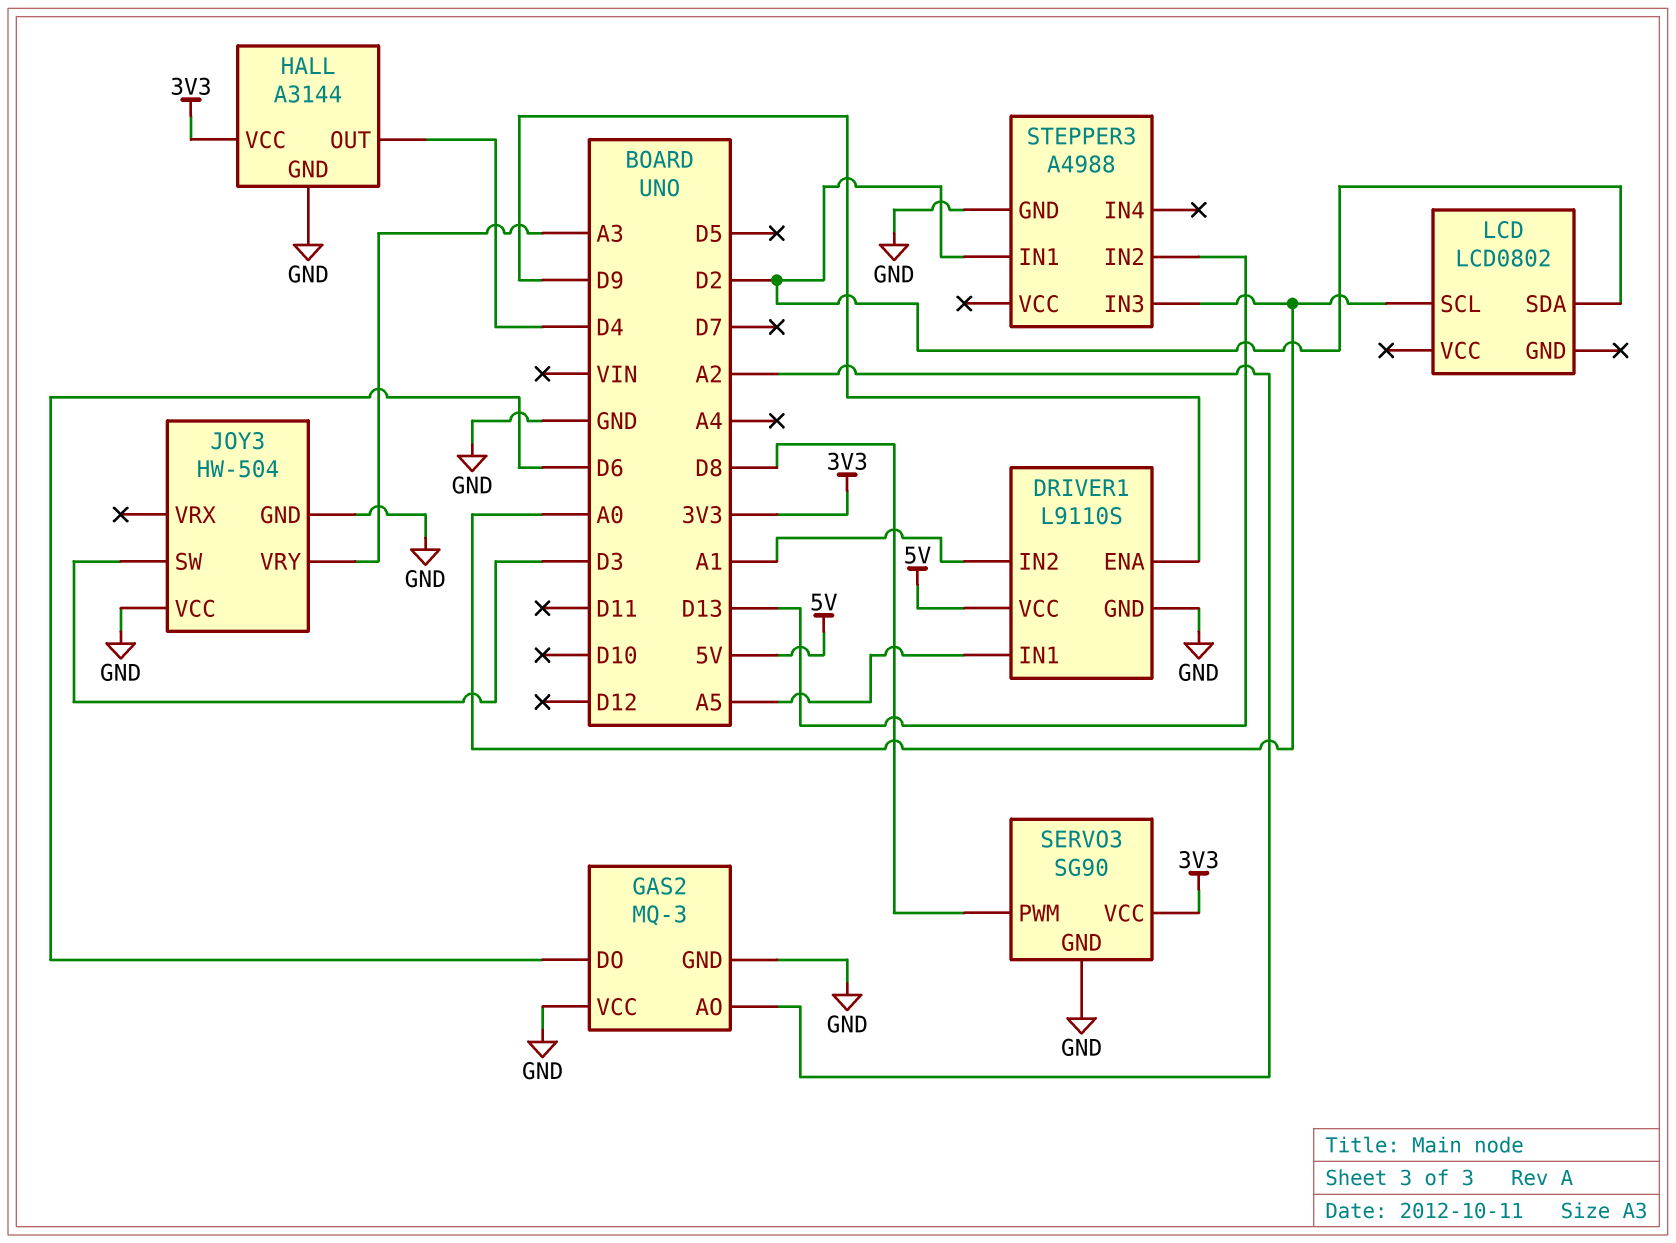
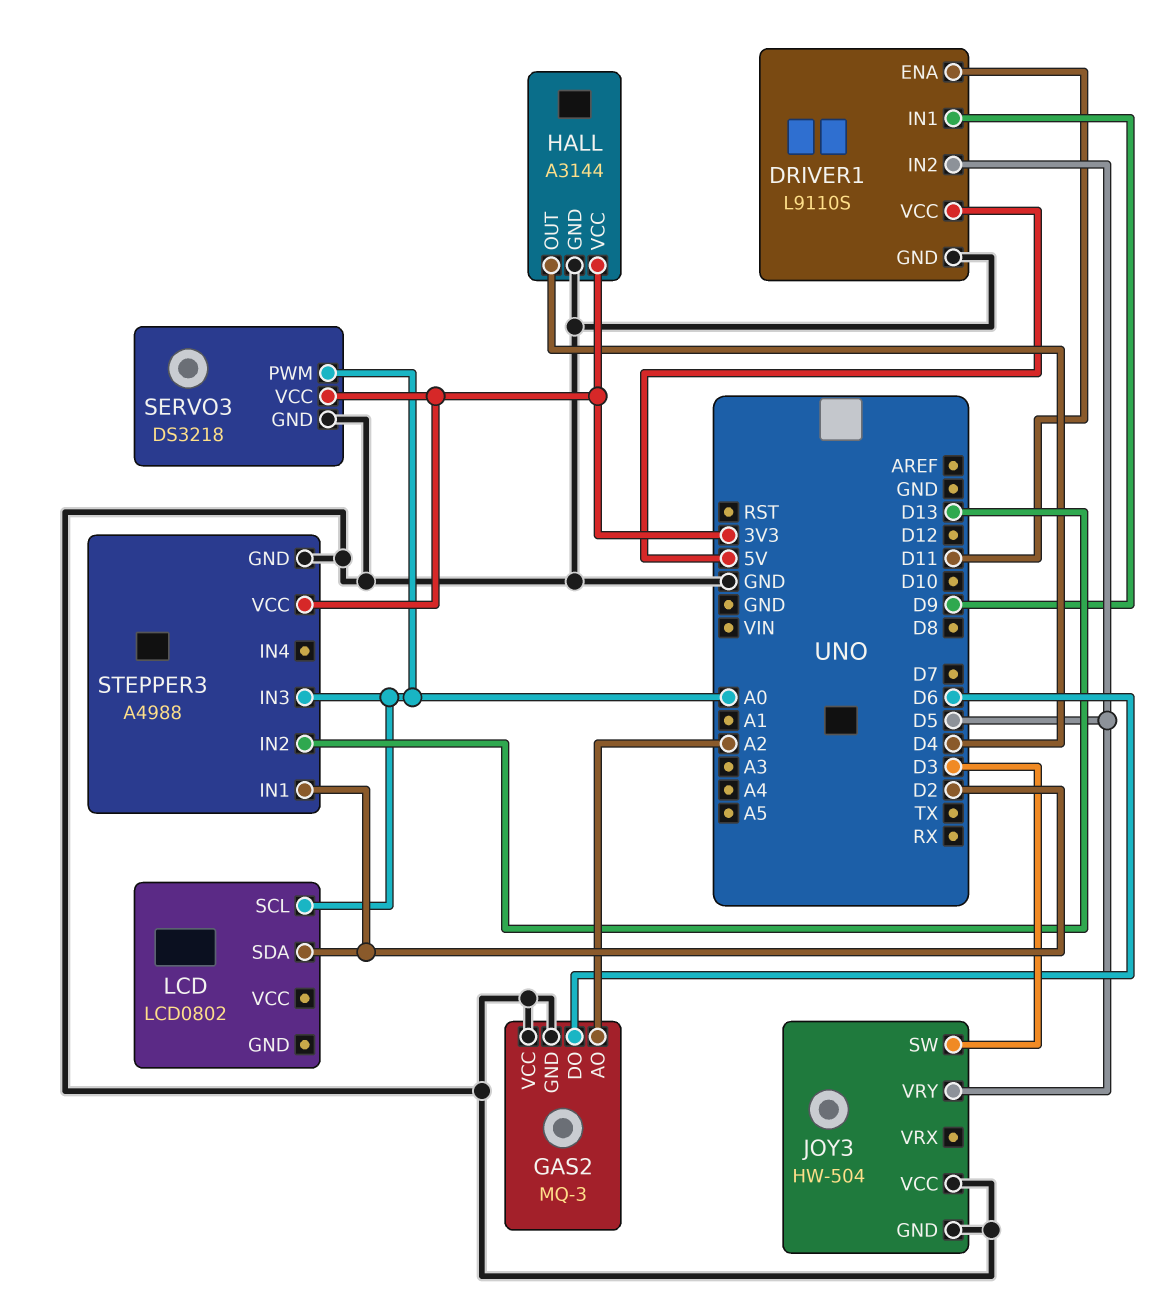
DRIVER1 pin ENA: D9 -> D11
DRIVER1 pin IN1: A5 -> D9
DRIVER1 pin IN2: A1 -> D5
JOY3 pin VRY: A3 -> D5
SERVO3: SG90 -> DS3218
SERVO3 pin PWM: D8 -> A0
STEPPER3 pin VCC: none -> 3V3

